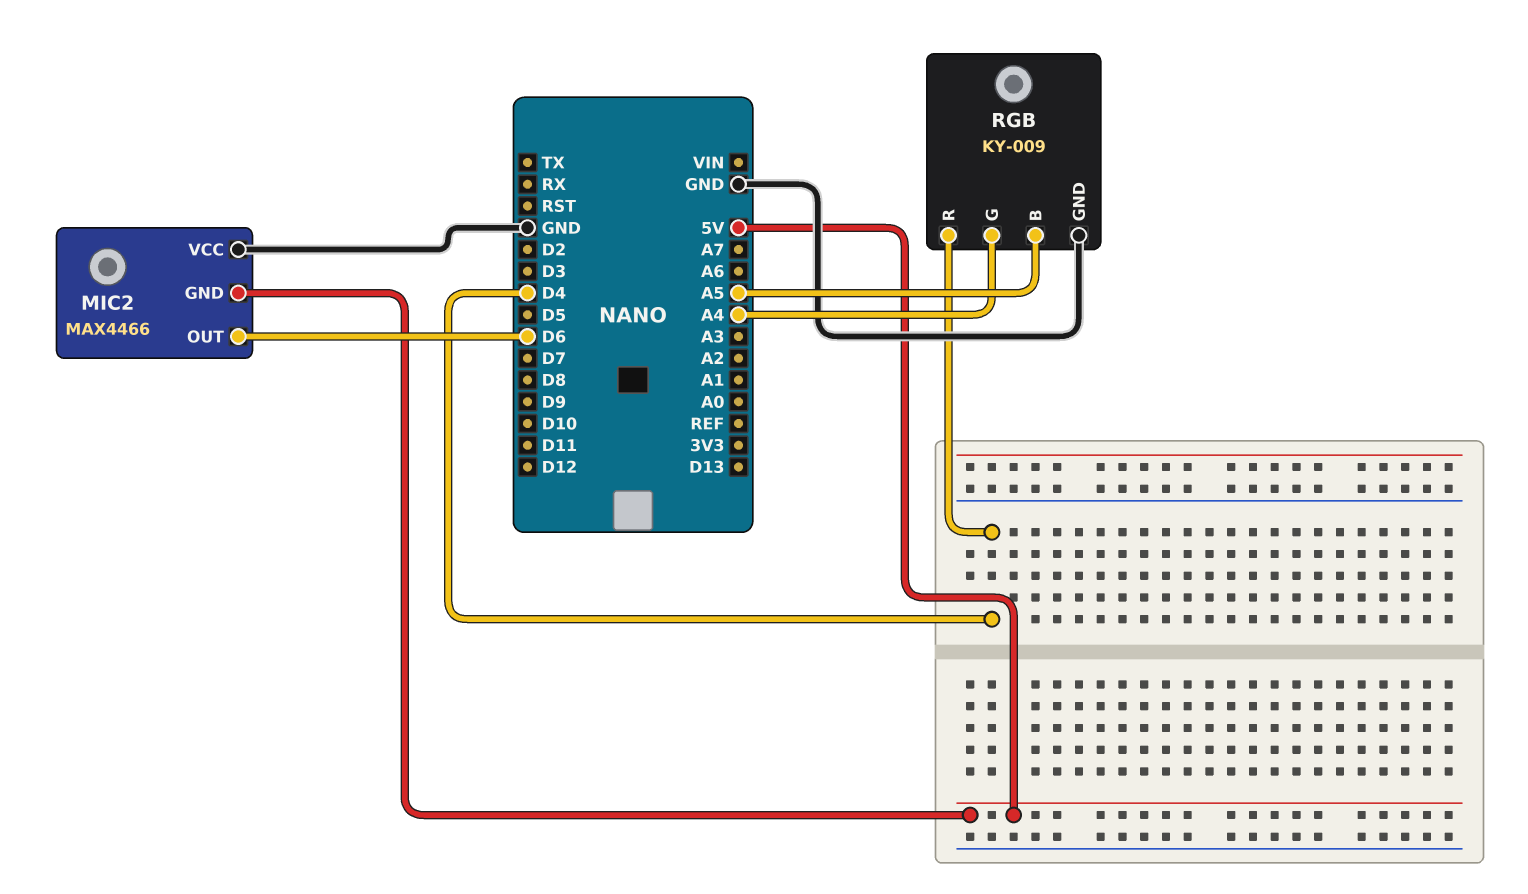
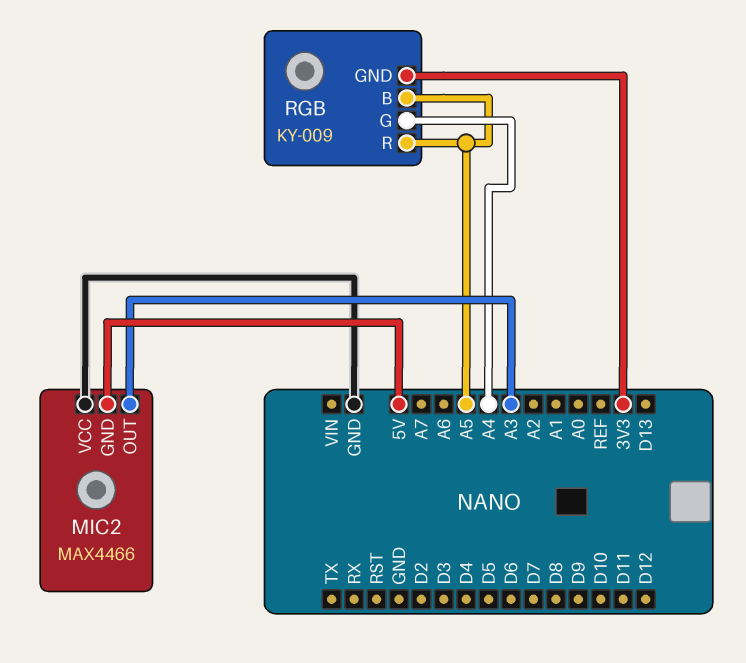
MIC2 pin OUT: D6 -> A3
RGB pin GND: GND -> 3V3
RGB pin R: D4 -> A5

